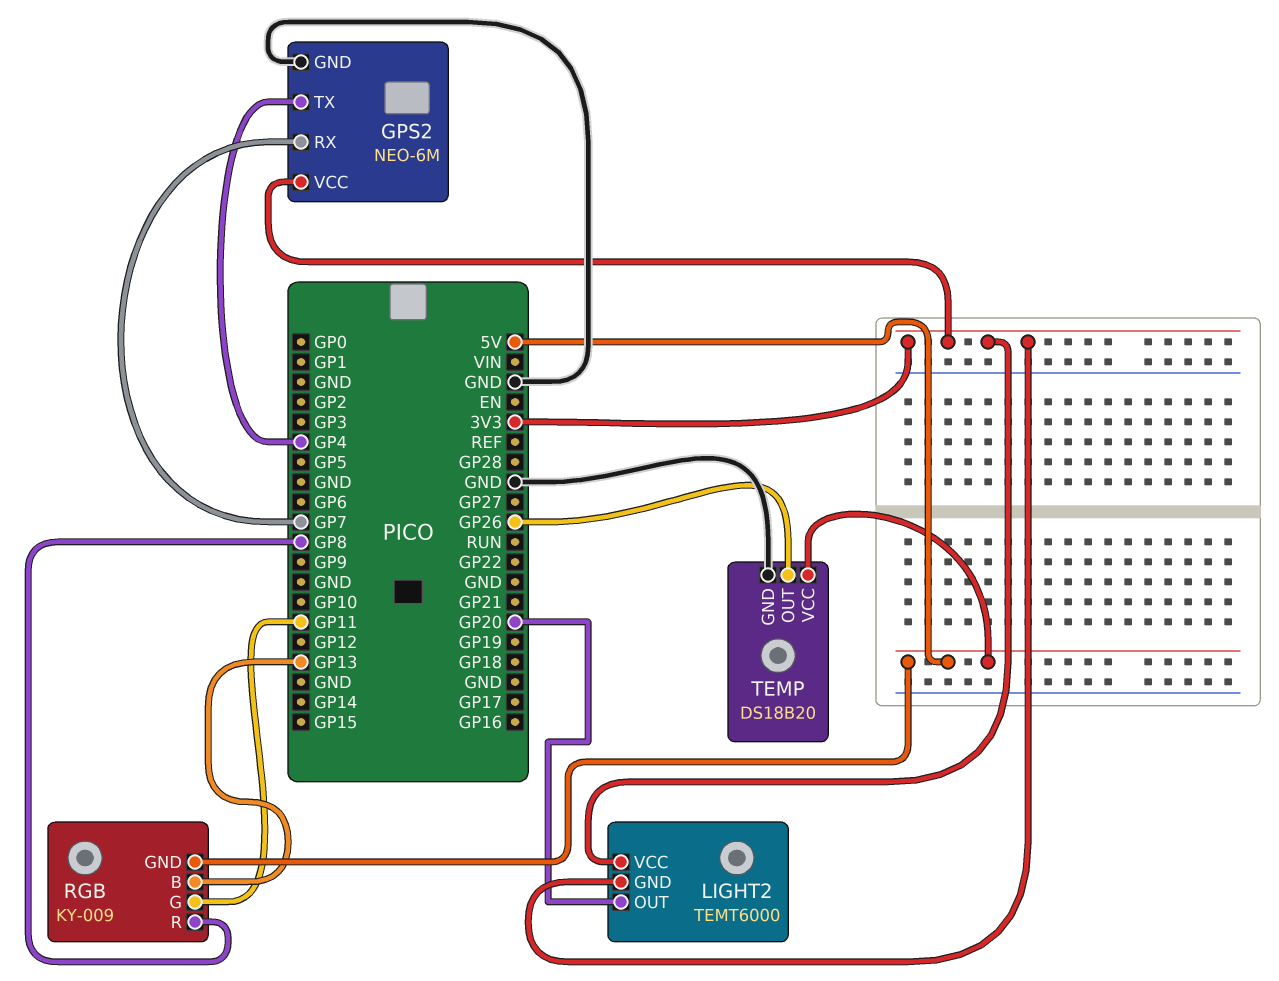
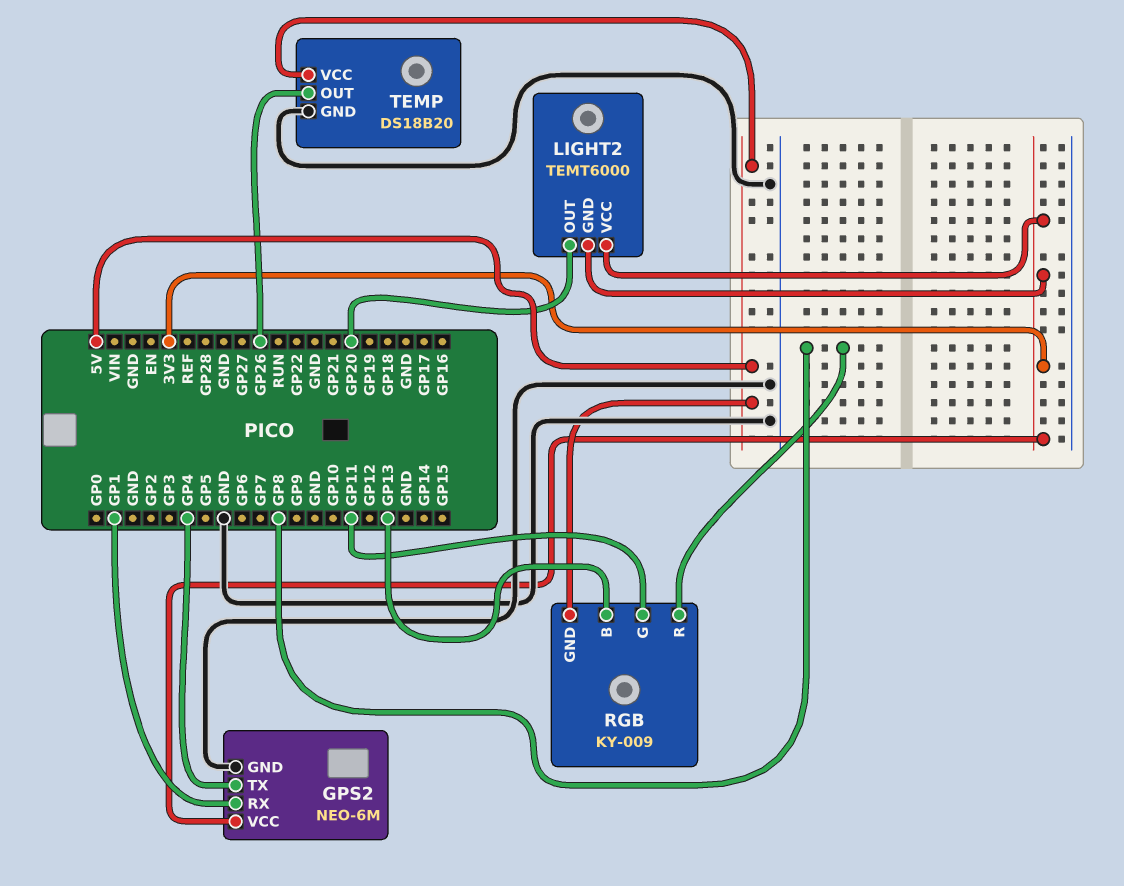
GPS2 pin RX: GP7 -> GP1

